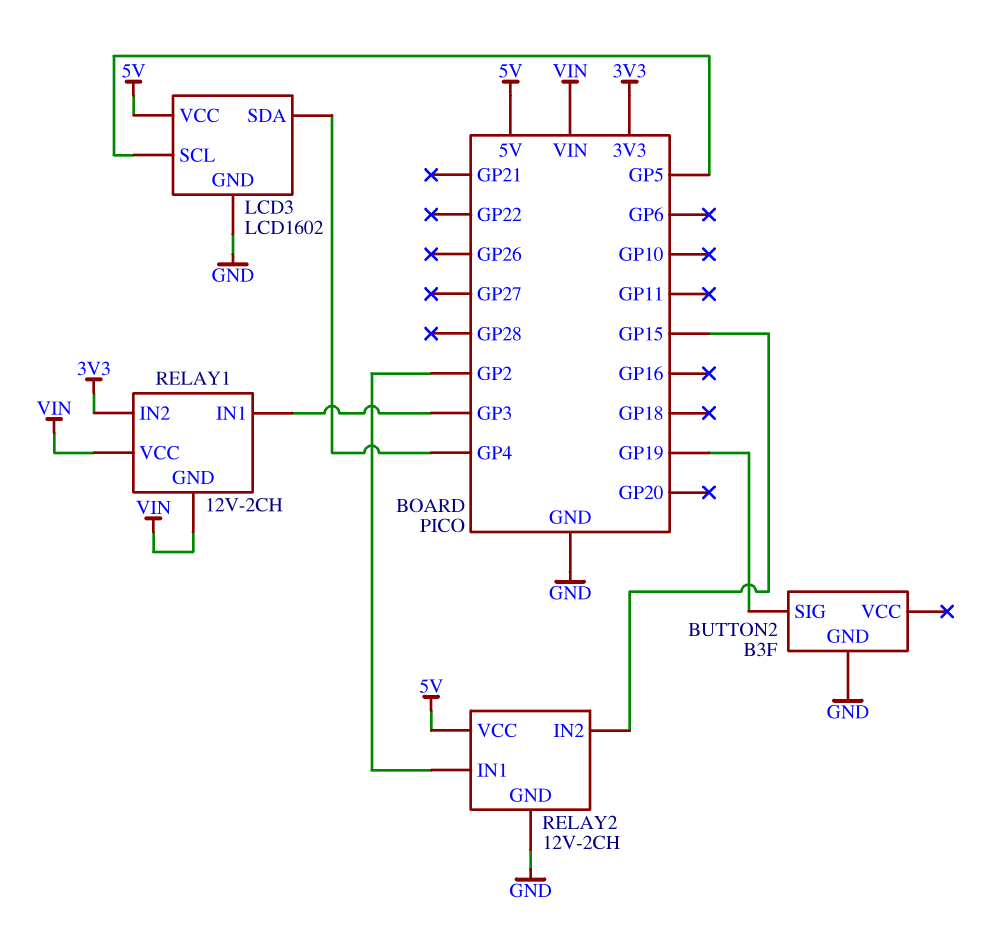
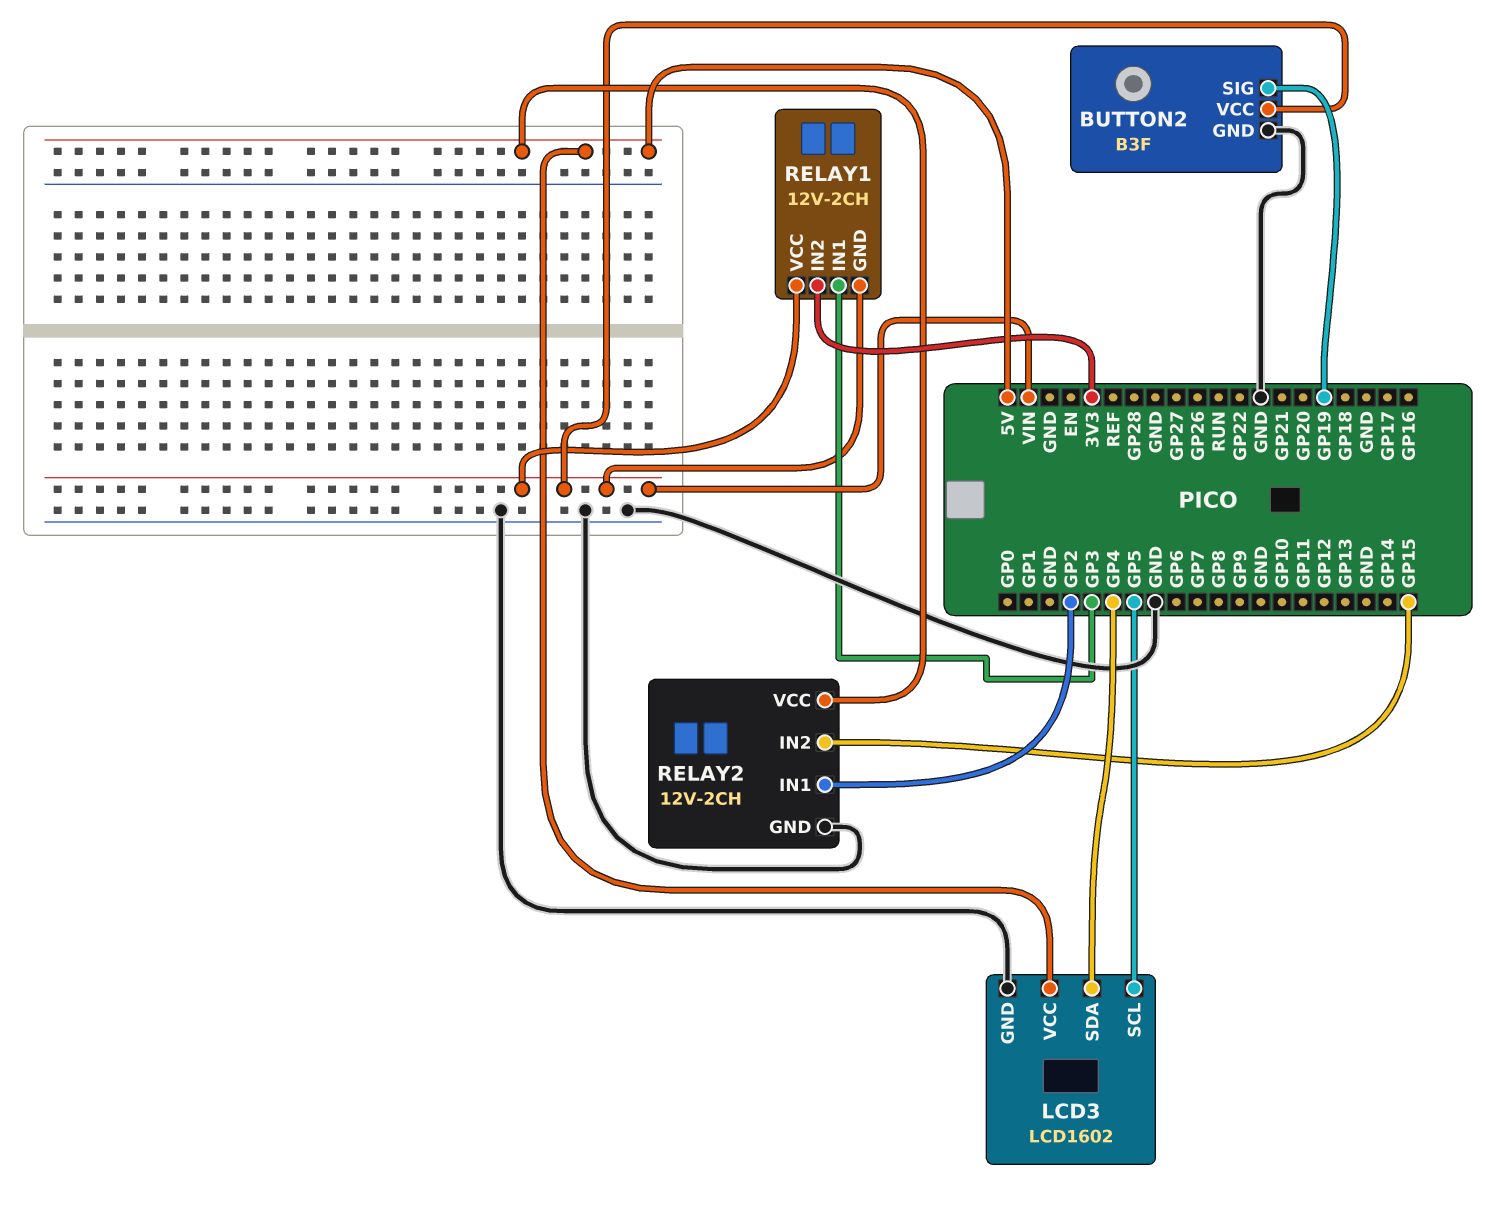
BUTTON2 pin VCC: none -> VIN

